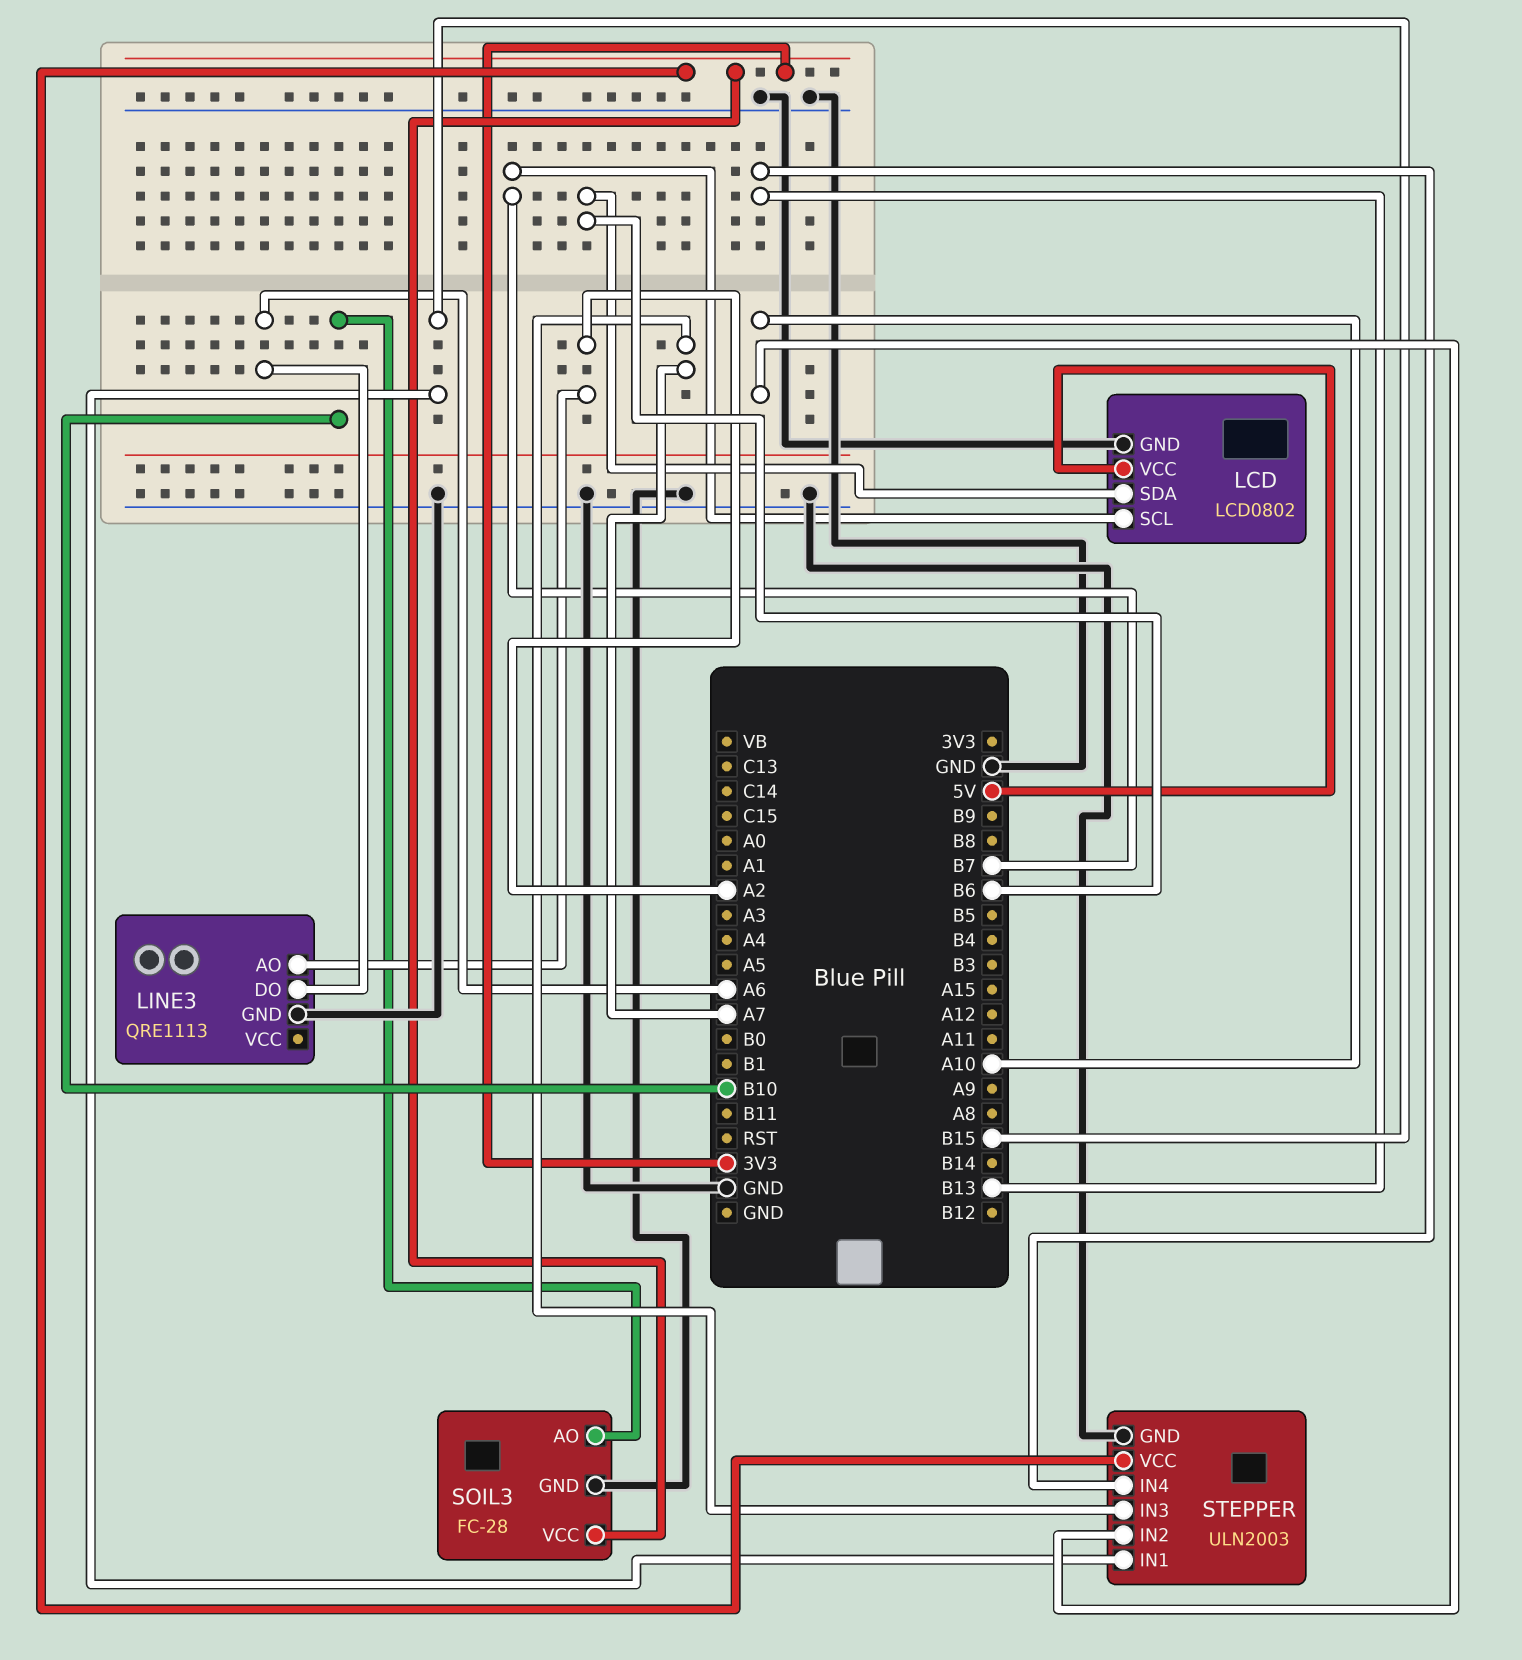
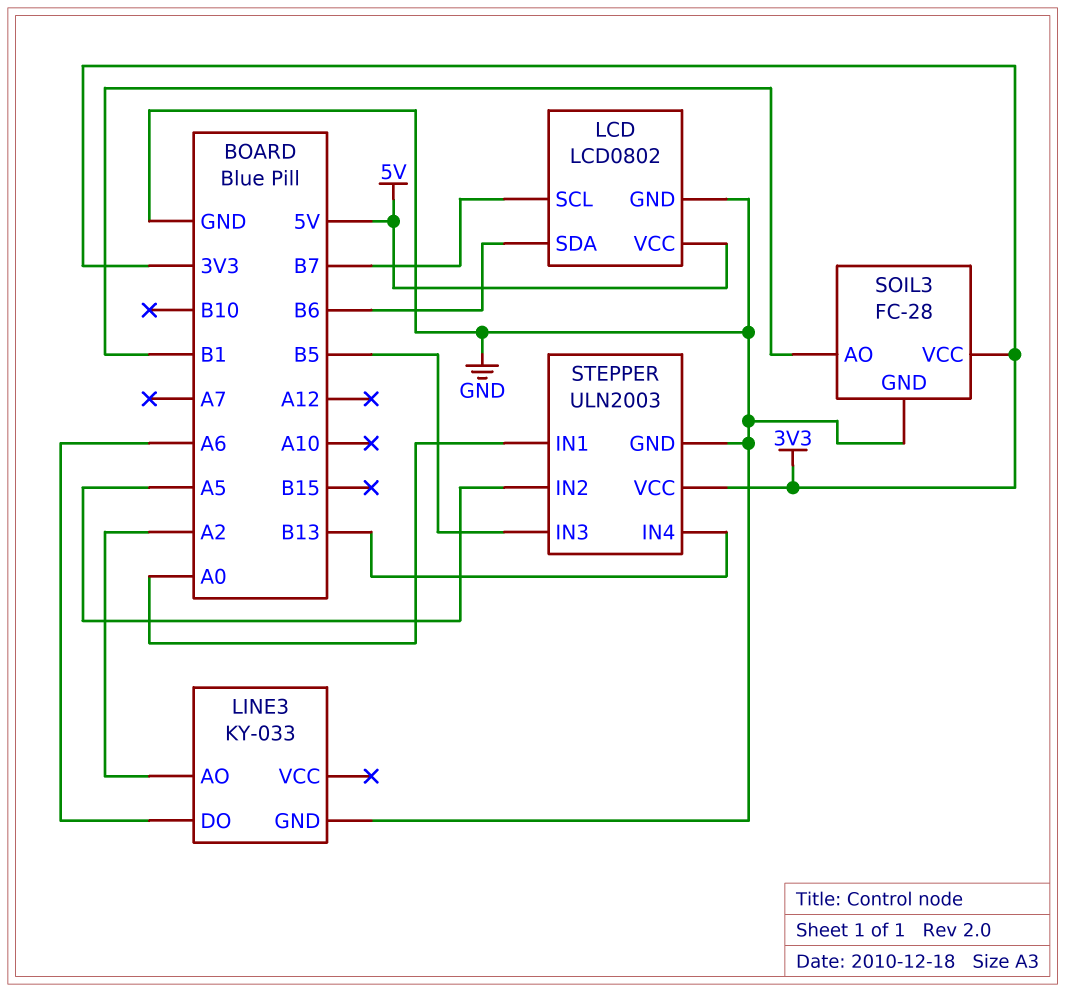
LINE3: QRE1113 -> KY-033
SOIL3 pin AO: B10 -> B1
STEPPER pin IN1: B15 -> A0
STEPPER pin IN2: A10 -> A5
STEPPER pin IN3: A7 -> B5

